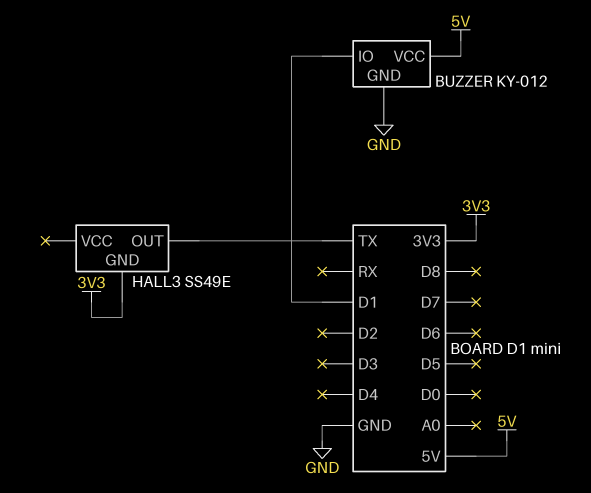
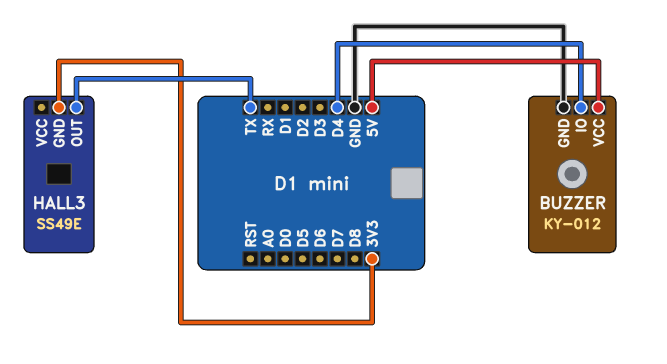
BUZZER pin IO: D1 -> D4

